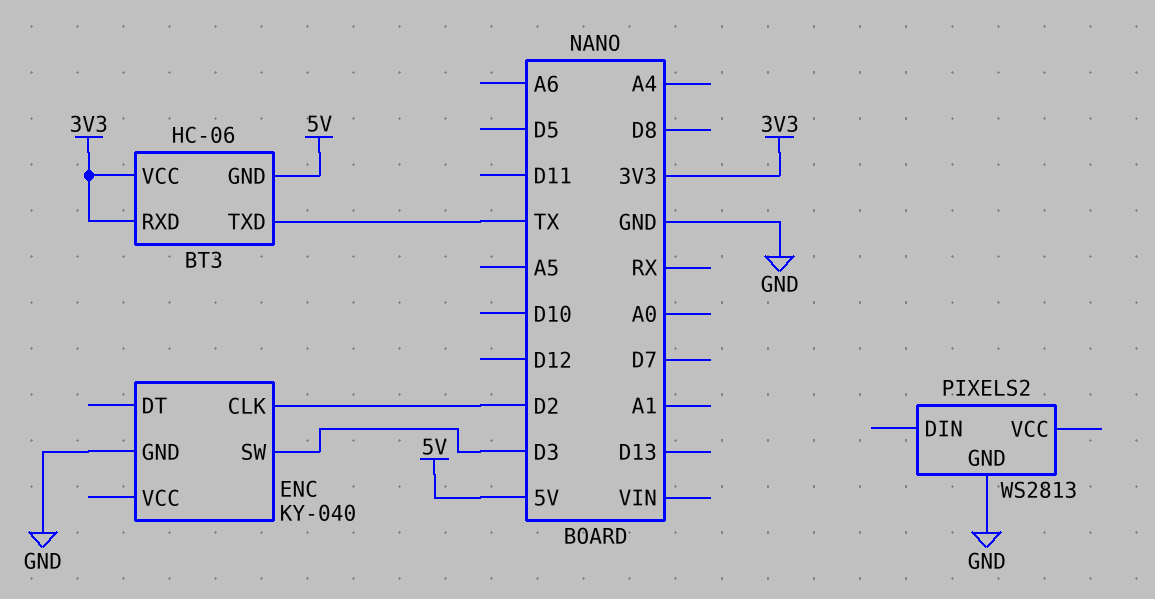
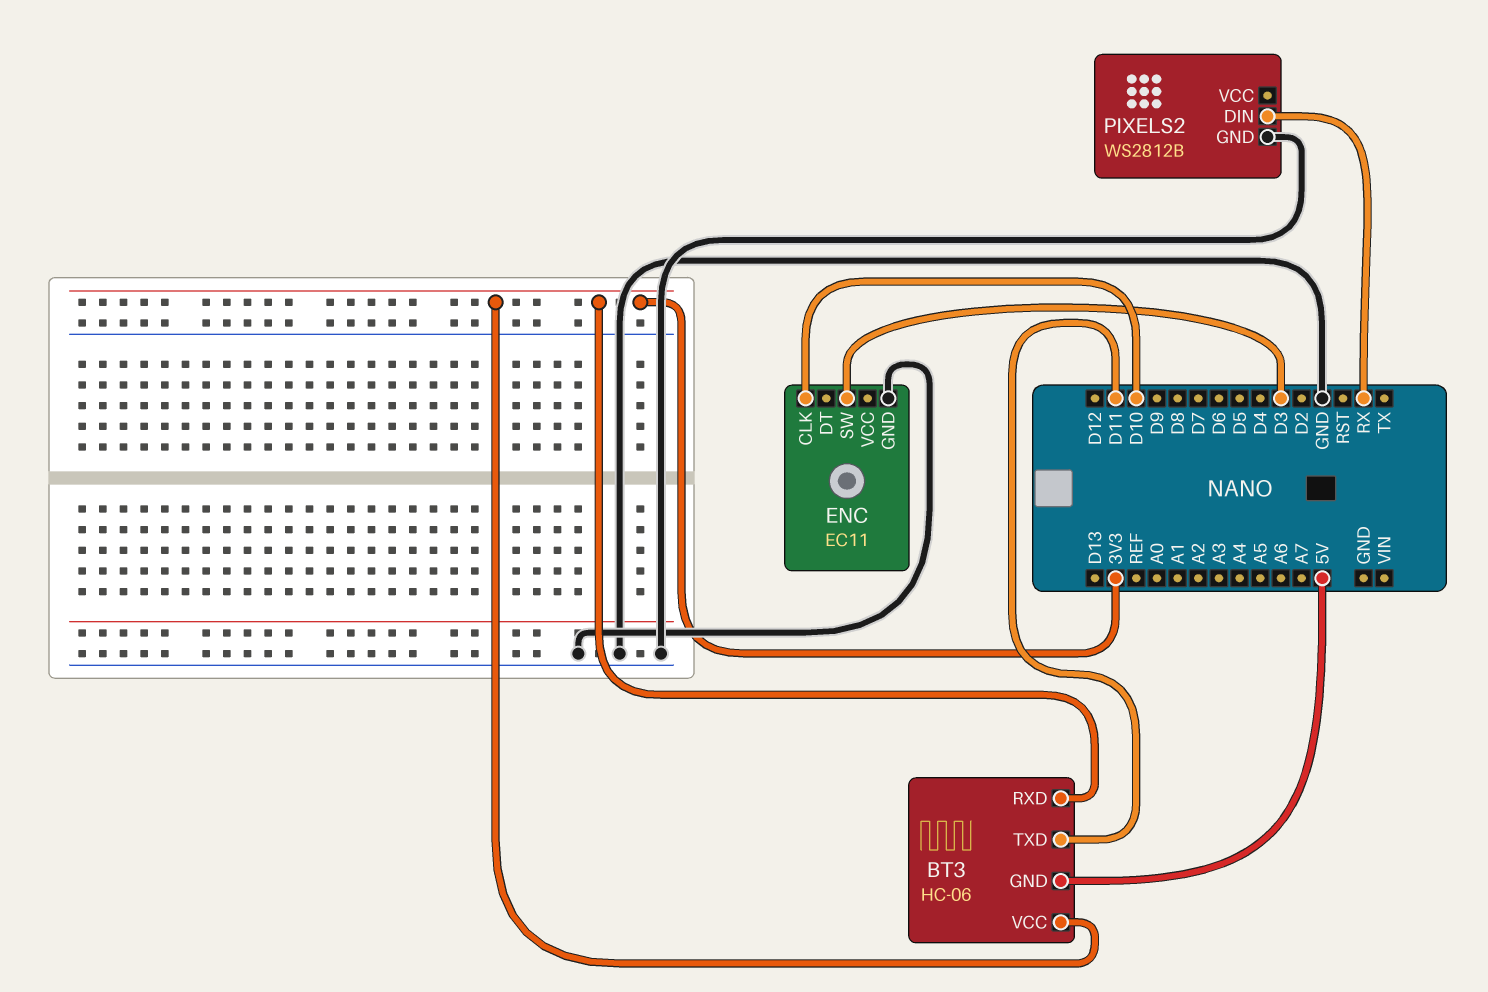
BT3 pin TXD: TX -> D11
ENC: KY-040 -> EC11
ENC pin CLK: D2 -> D10
PIXELS2: WS2813 -> WS2812B
PIXELS2 pin DIN: none -> RX

